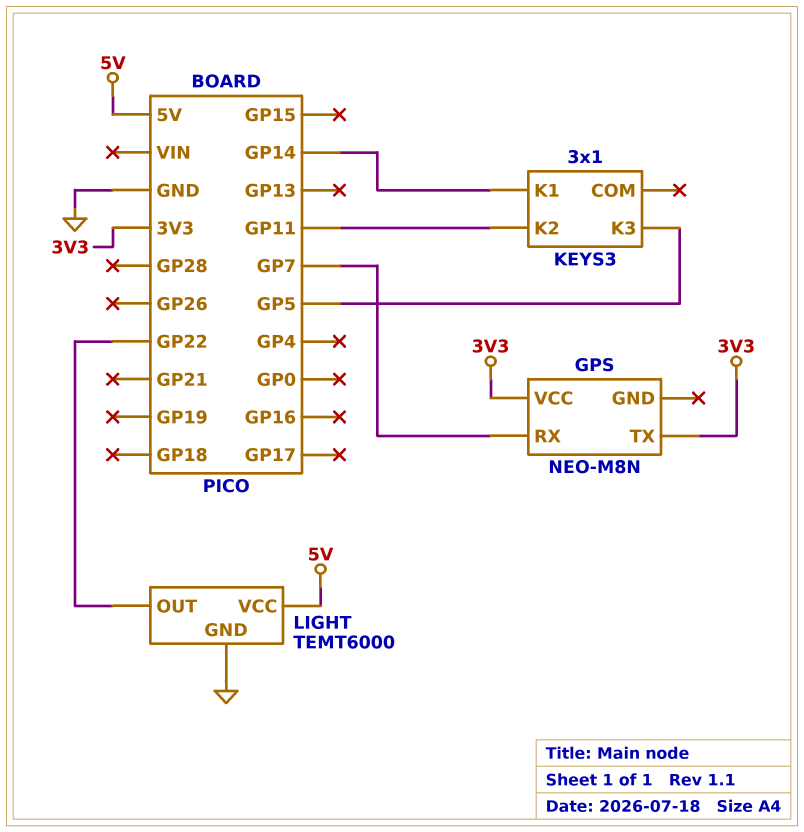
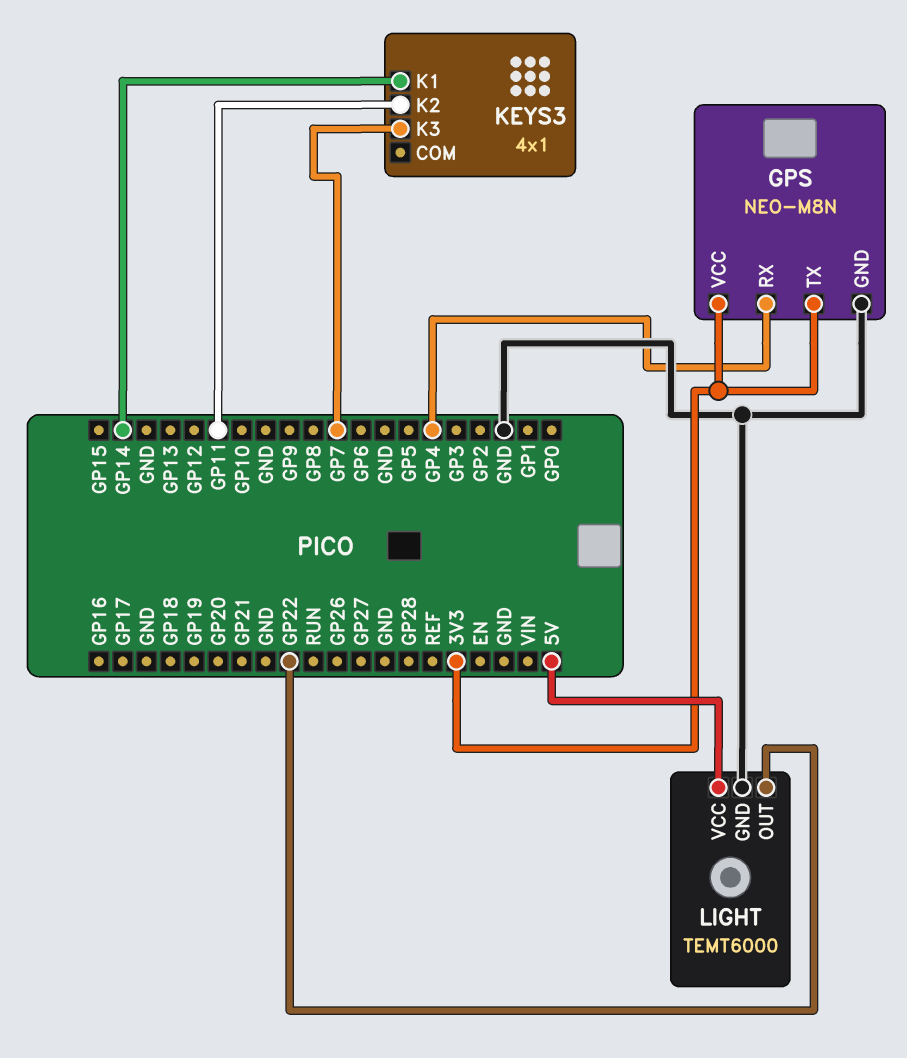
GPS pin GND: none -> GND
GPS pin RX: GP7 -> GP4
KEYS3: 3x1 -> 4x1
KEYS3 pin K3: GP5 -> GP7

